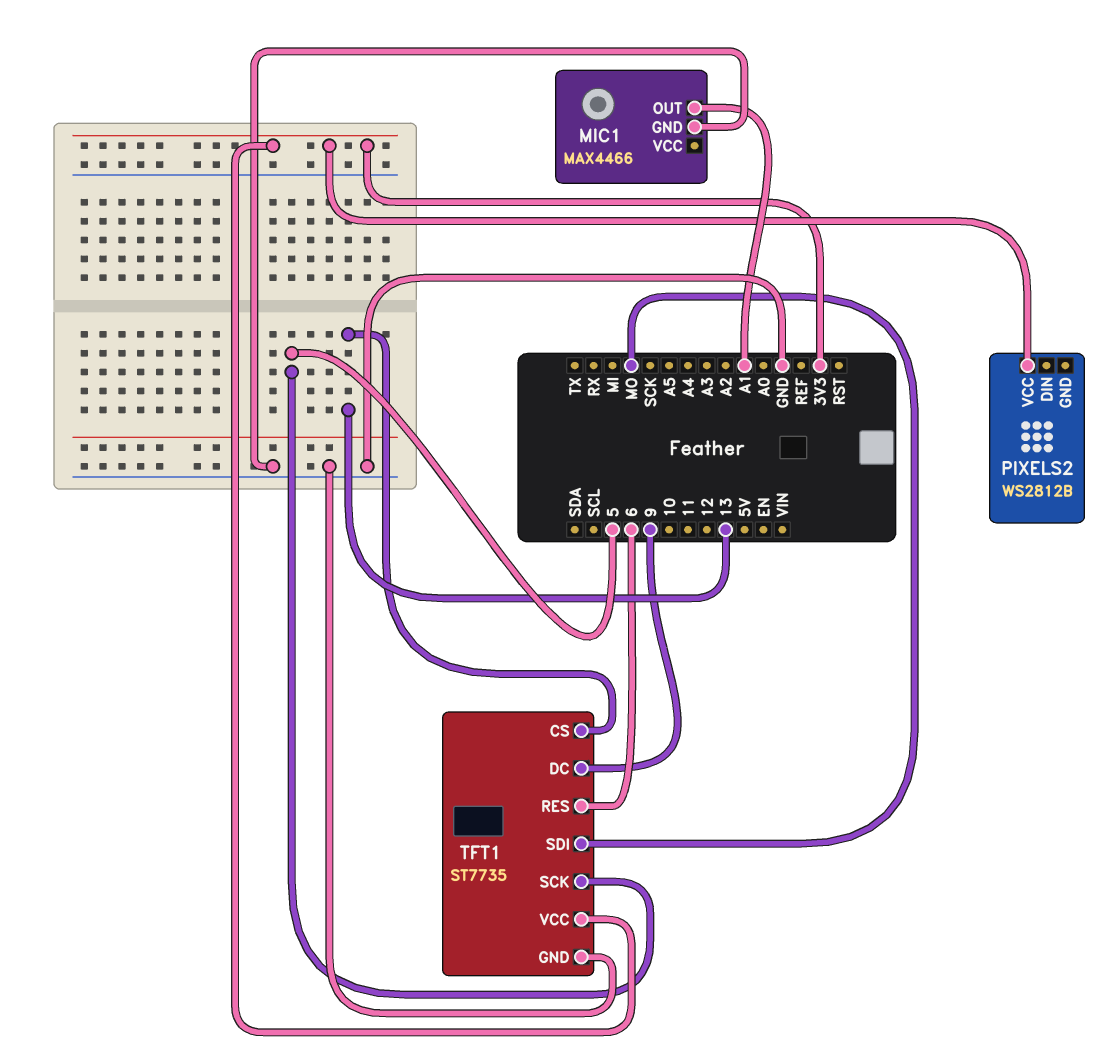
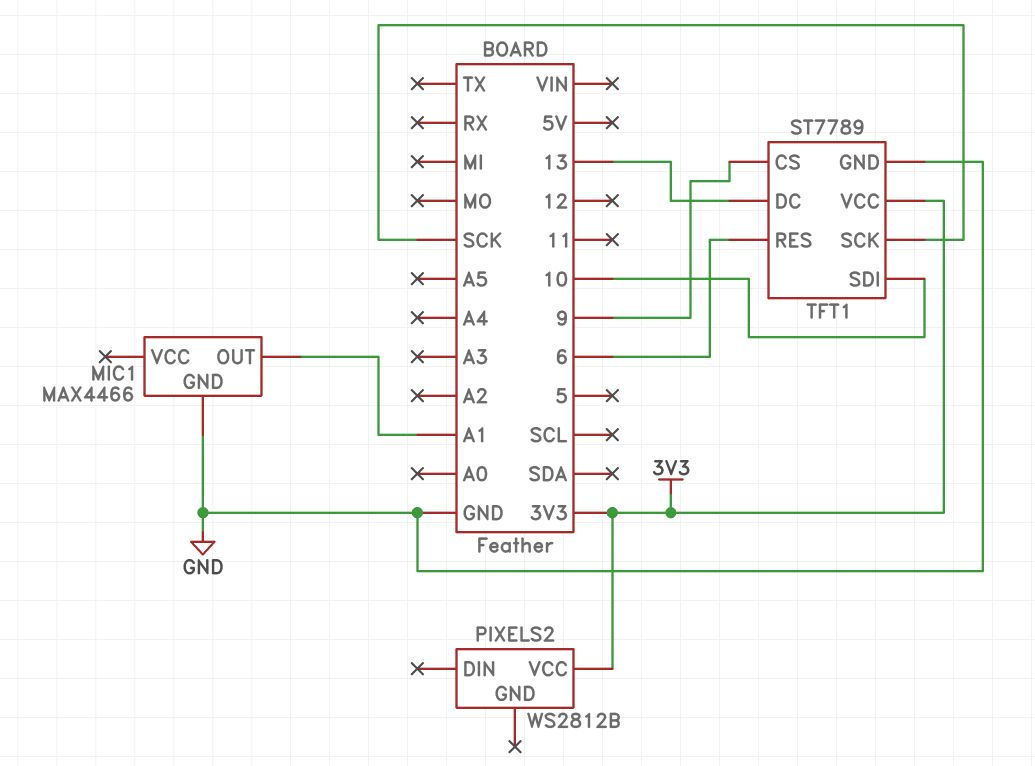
TFT1: ST7735 -> ST7789
TFT1 pin CS: 13 -> 9
TFT1 pin DC: 9 -> 13
TFT1 pin SCK: 5 -> SCK
TFT1 pin SDI: MO -> 10

